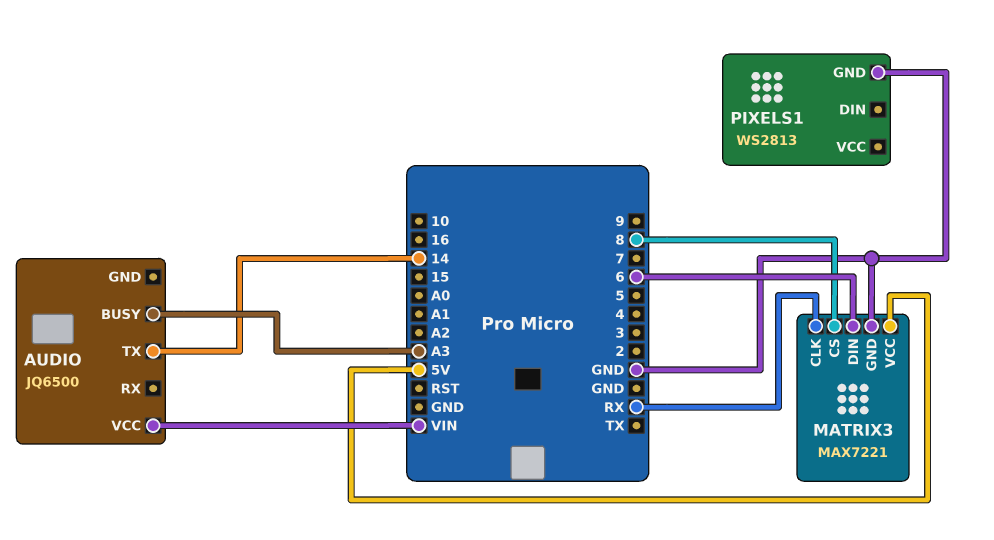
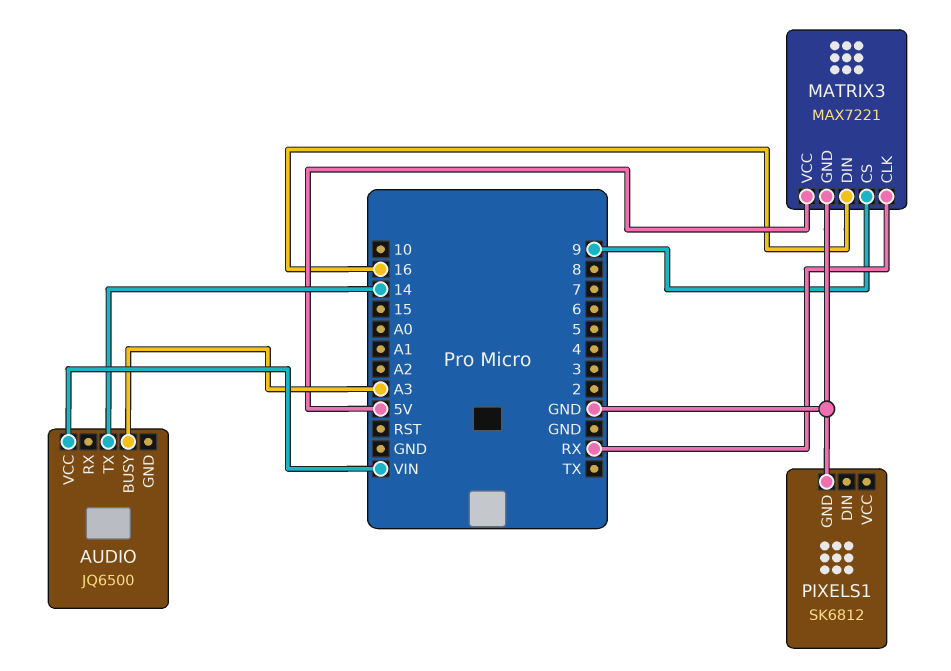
MATRIX3 pin CS: 8 -> 9
MATRIX3 pin DIN: 6 -> 16
PIXELS1: WS2813 -> SK6812

